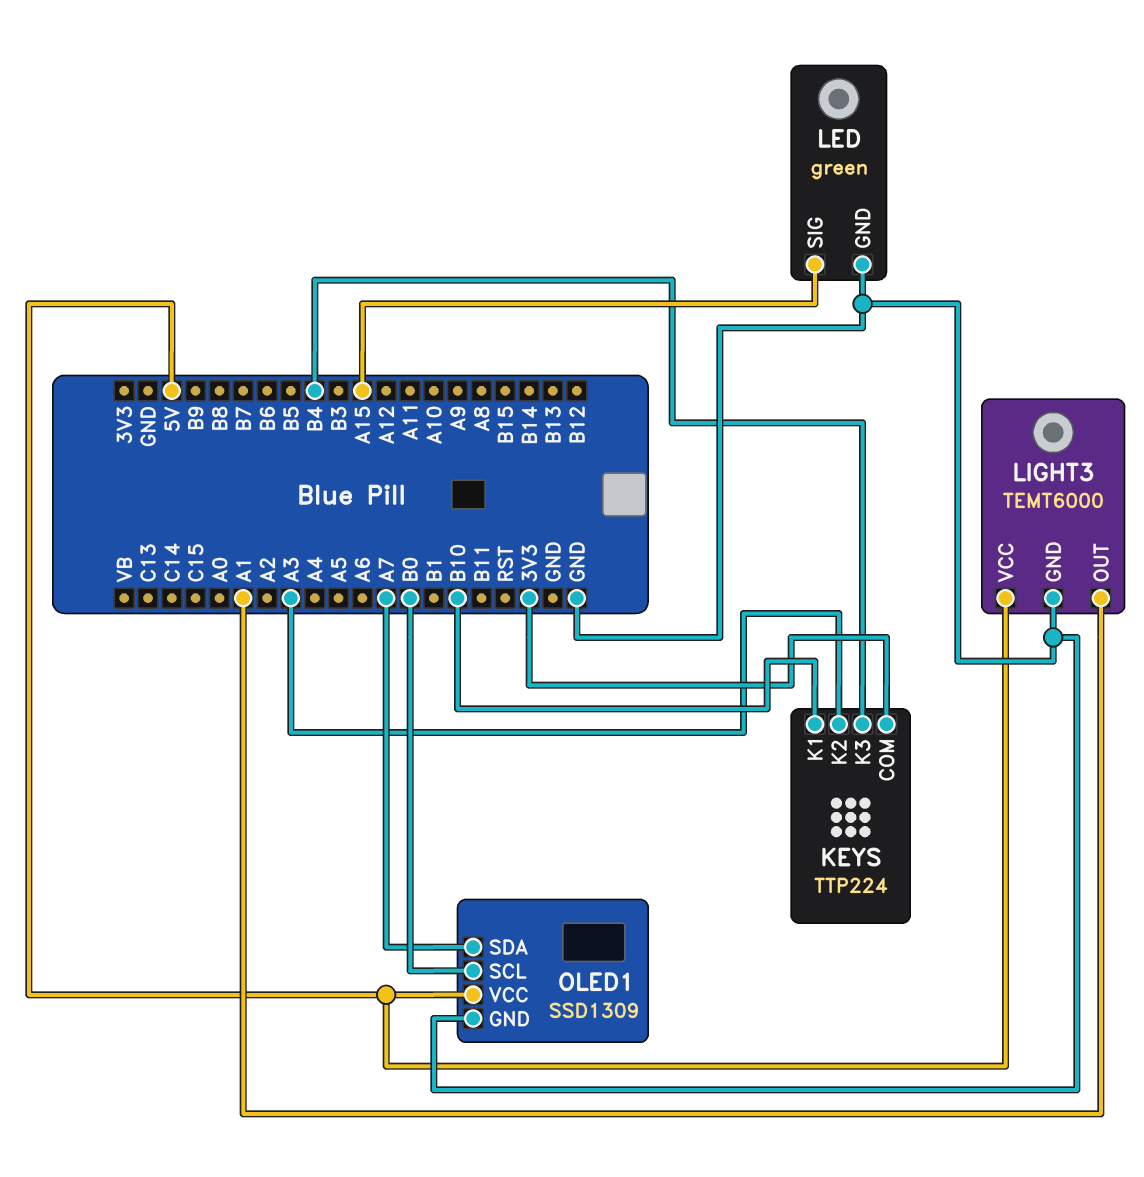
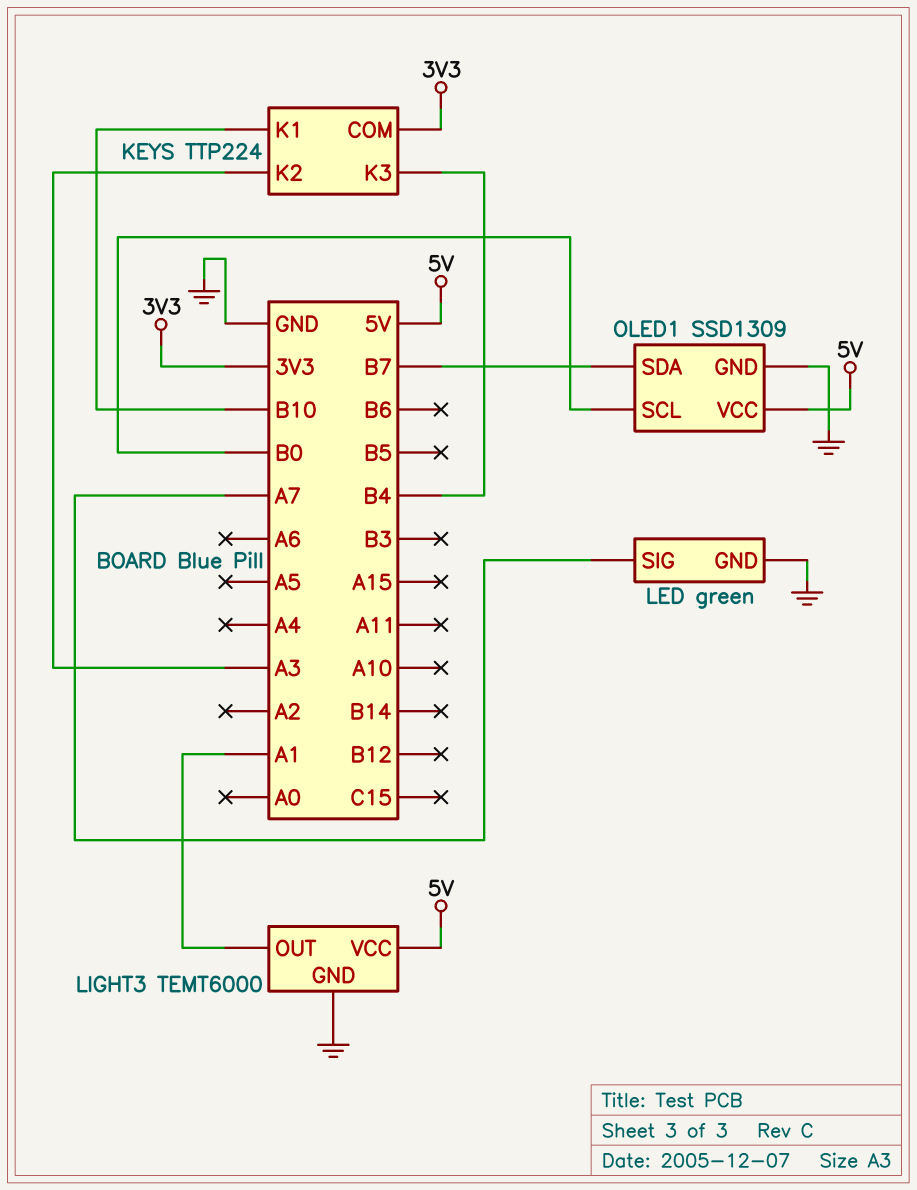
LED pin SIG: A15 -> A7
OLED1 pin SDA: A7 -> B7

